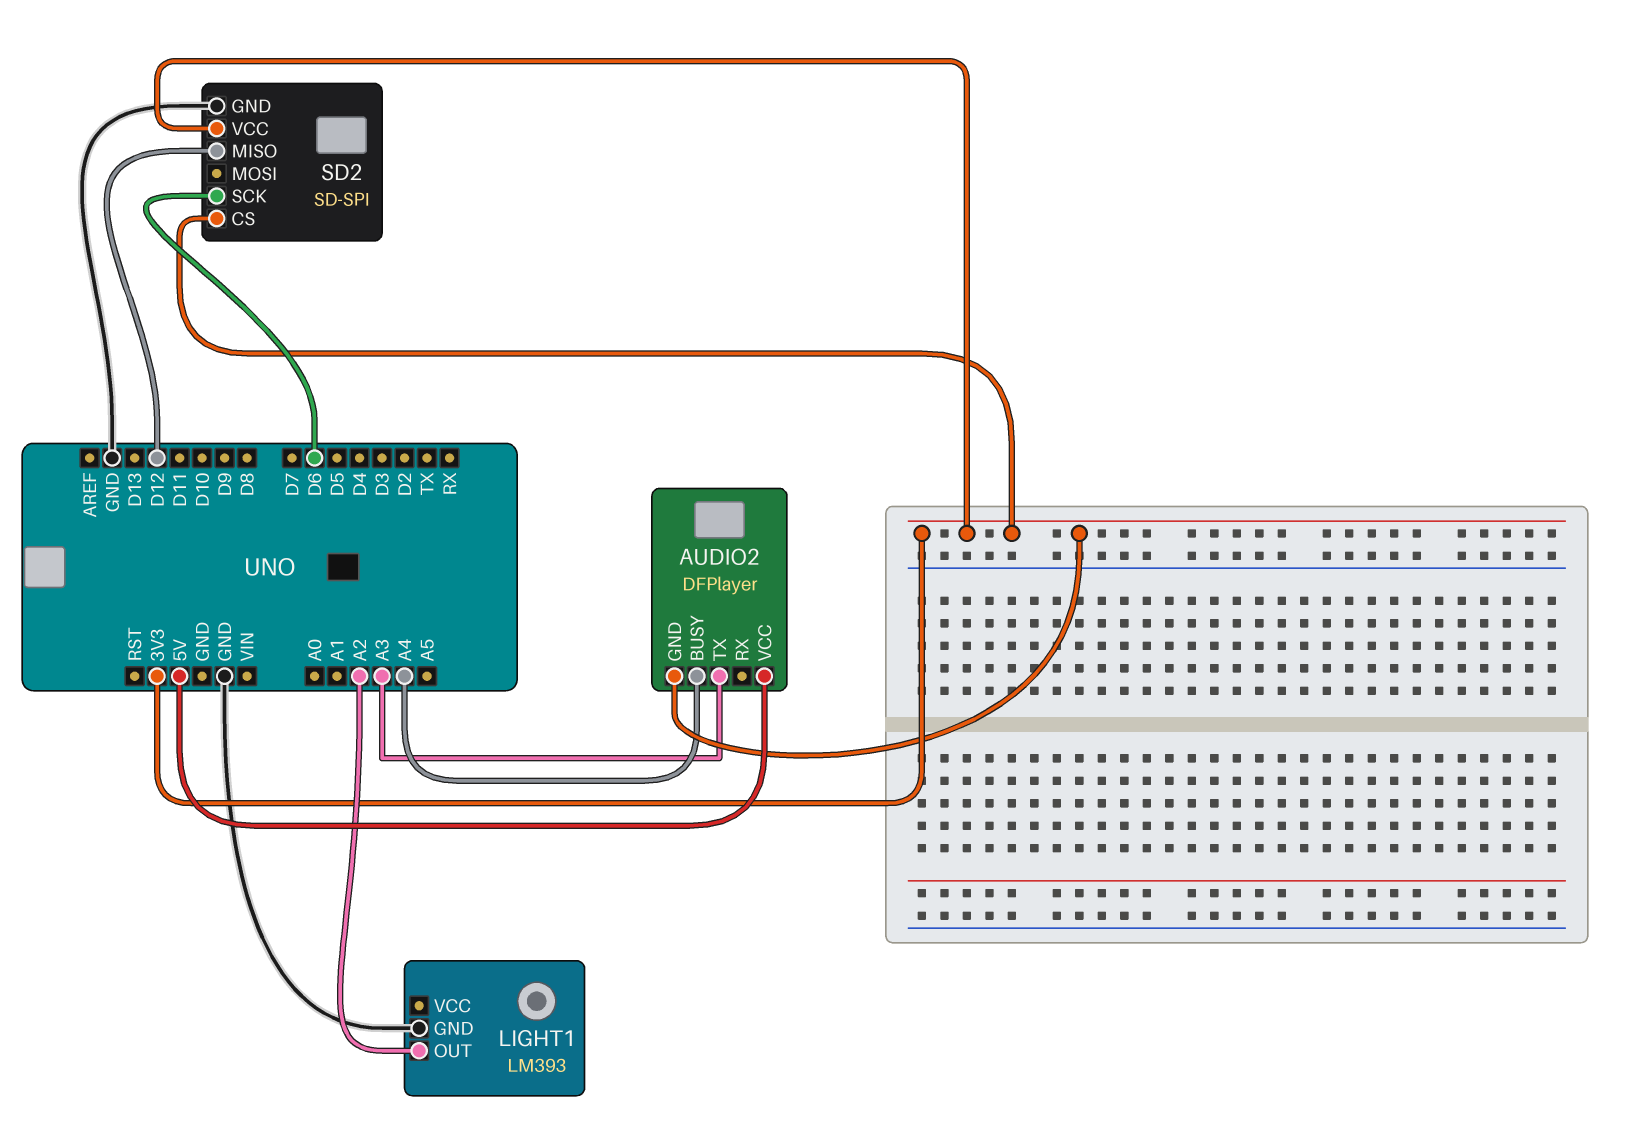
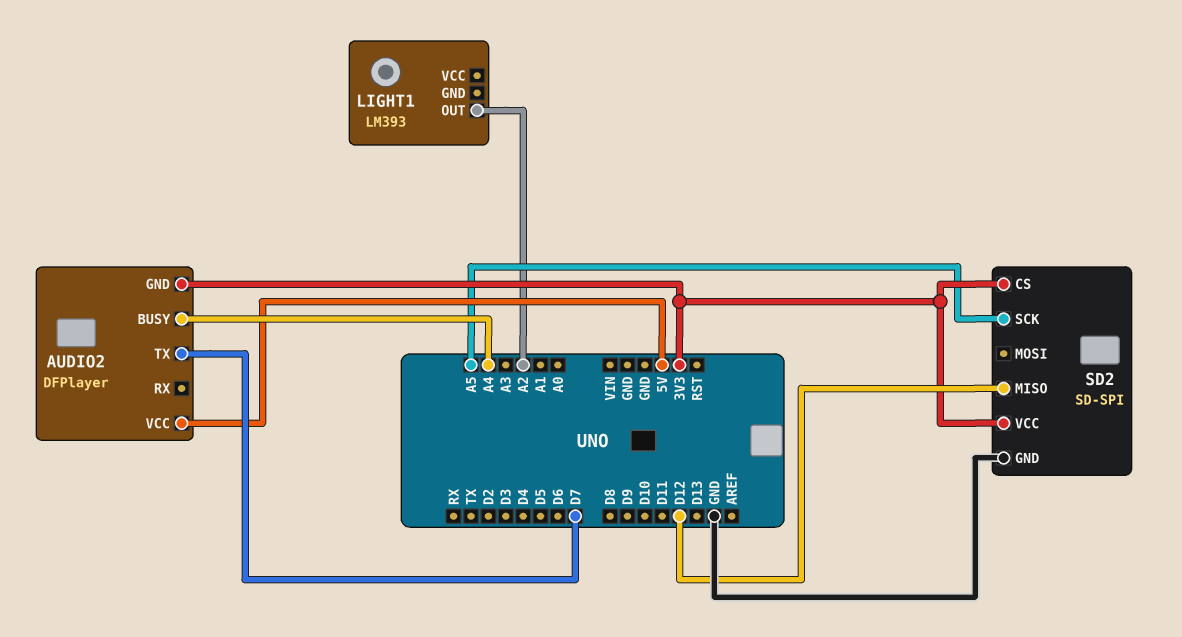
AUDIO2 pin TX: A3 -> D7
LIGHT1 pin GND: GND -> none
SD2 pin SCK: D6 -> A5

